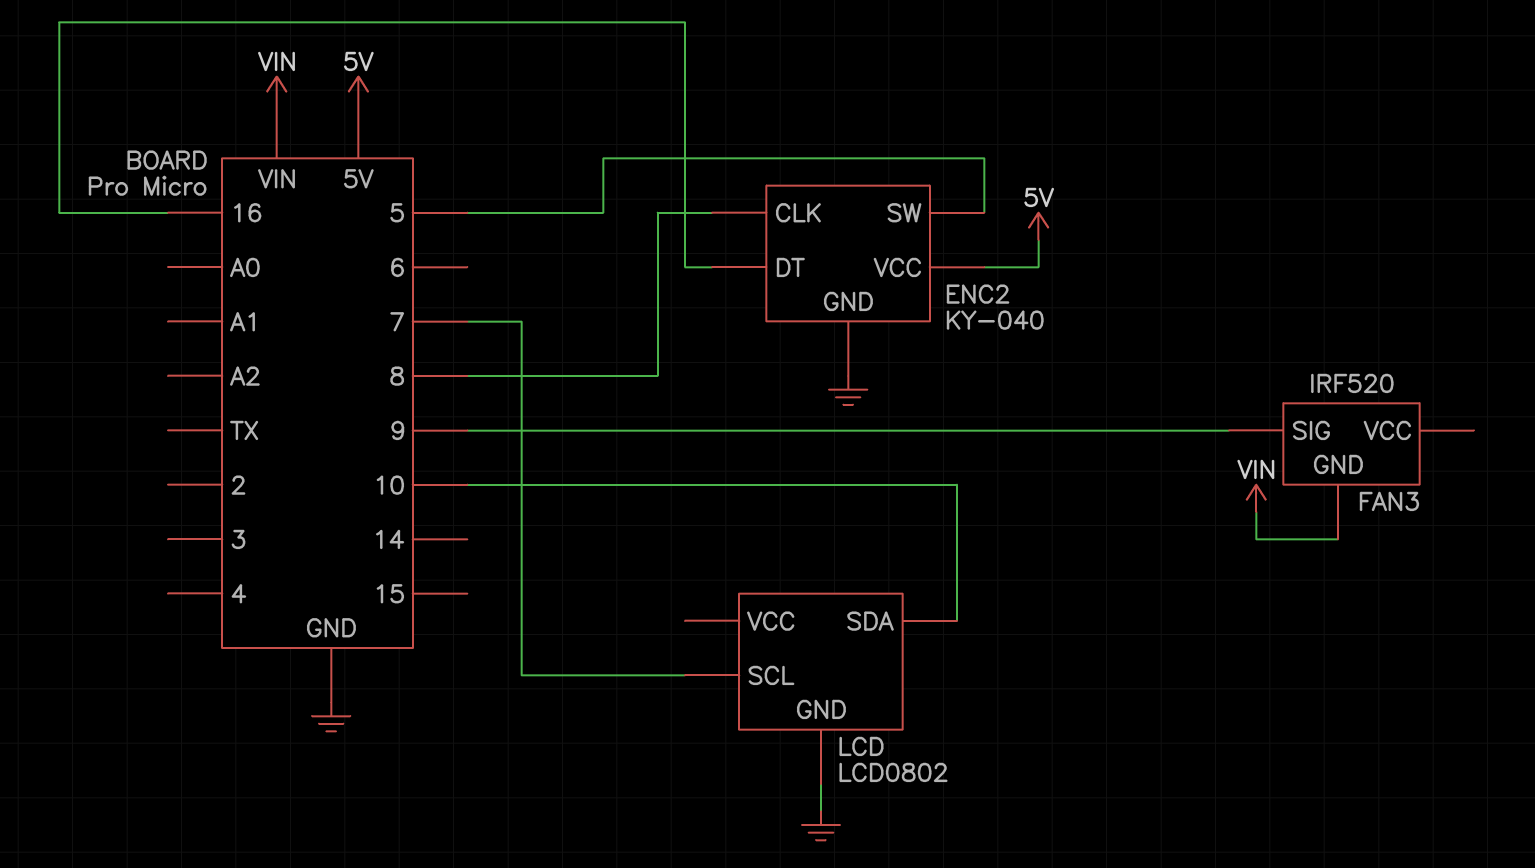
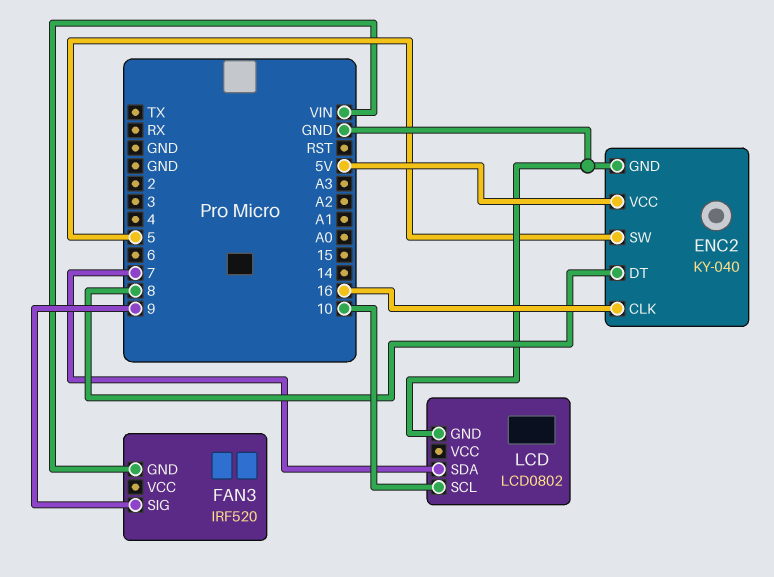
ENC2 pin CLK: 8 -> 16
ENC2 pin DT: 16 -> 8
LCD pin SCL: 7 -> 10
LCD pin SDA: 10 -> 7

